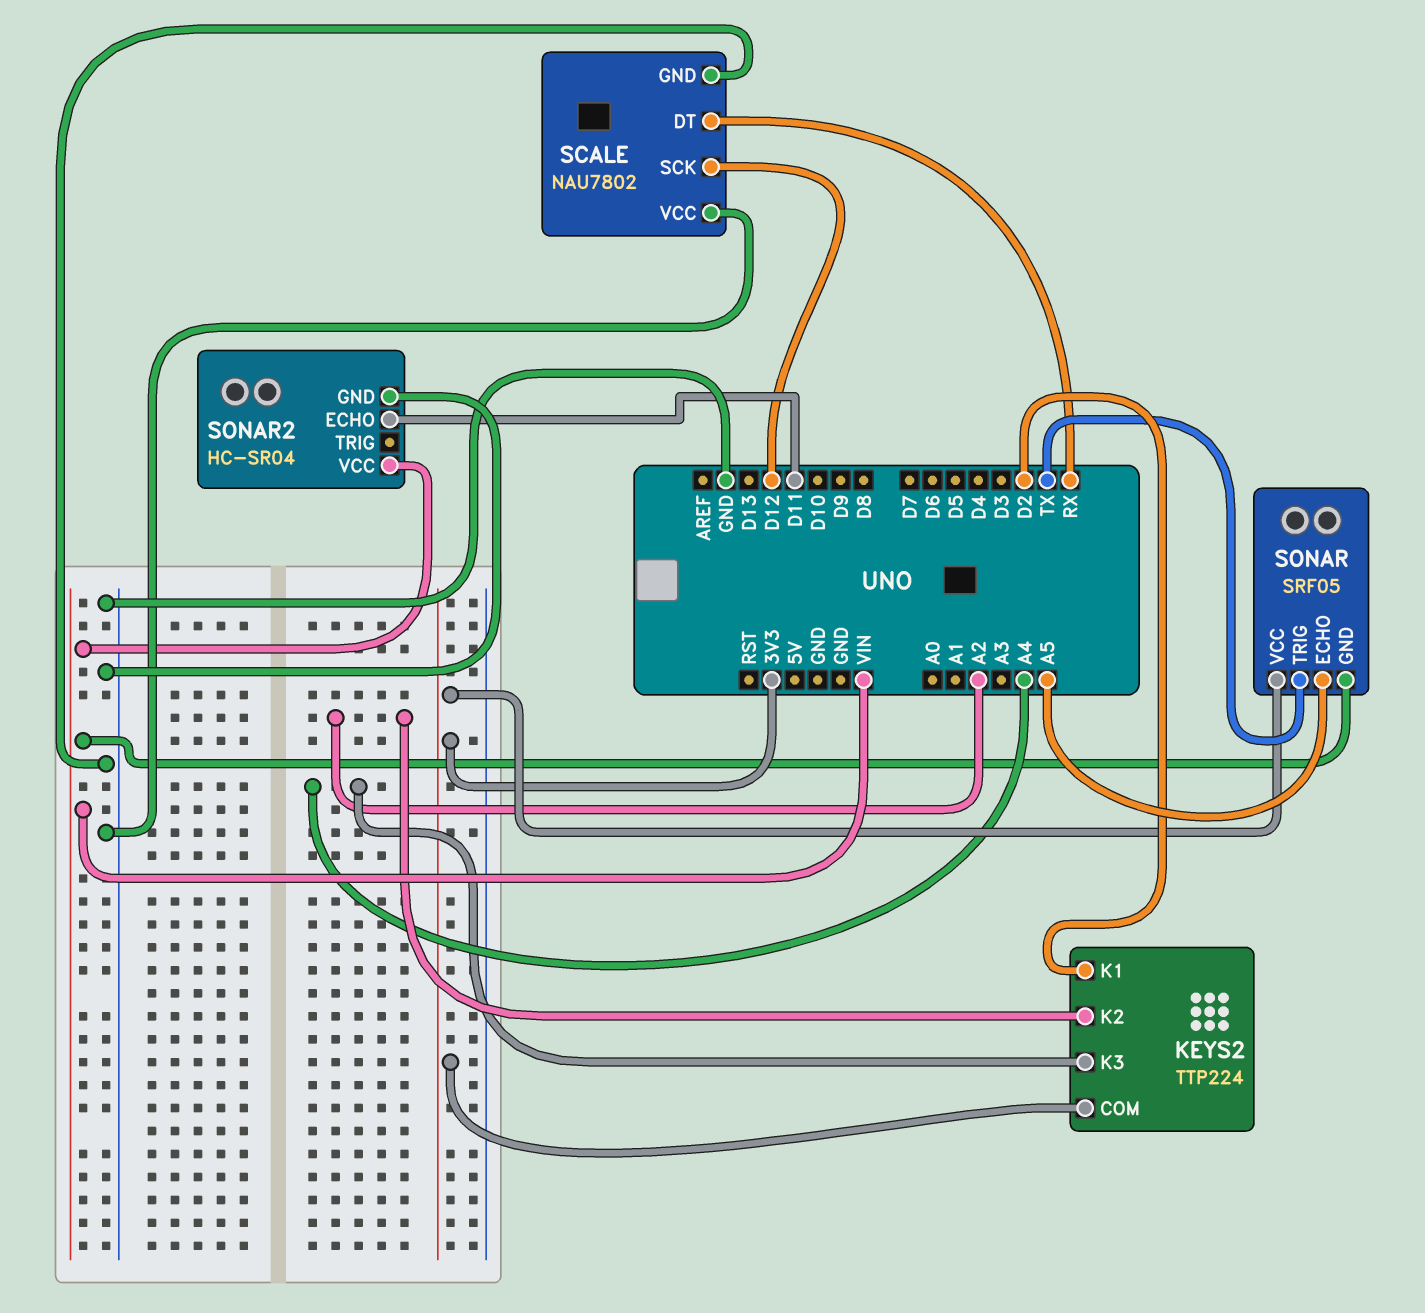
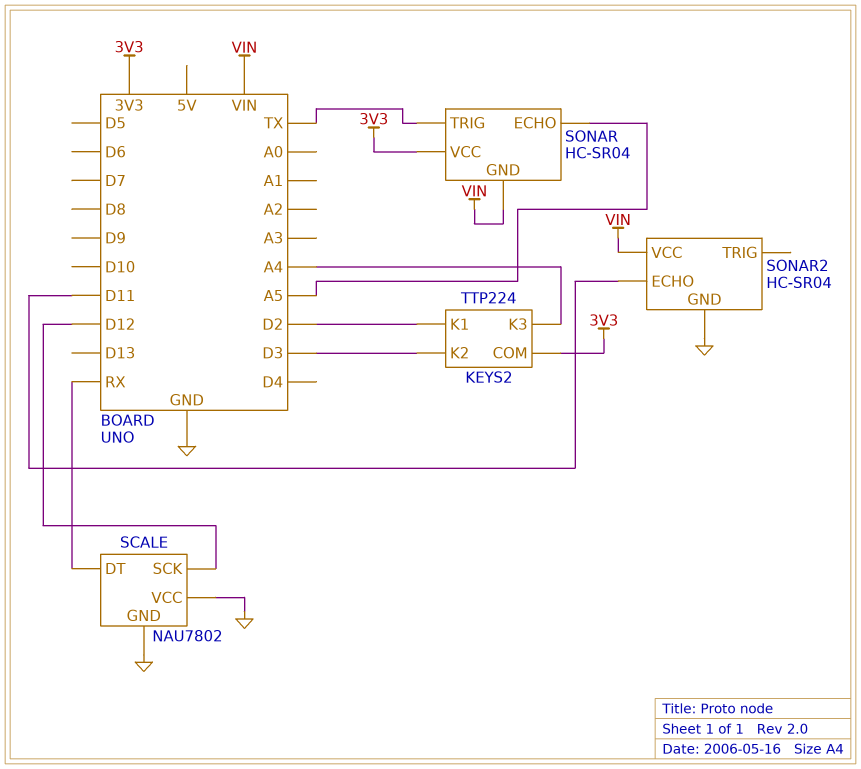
KEYS2 pin K2: A2 -> D3
SONAR: SRF05 -> HC-SR04

